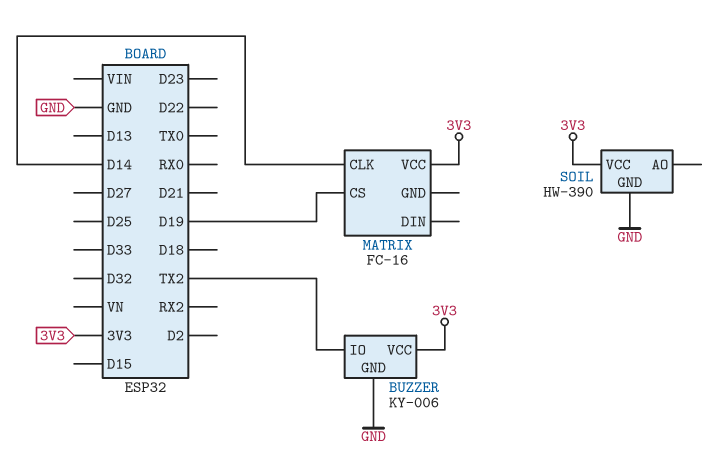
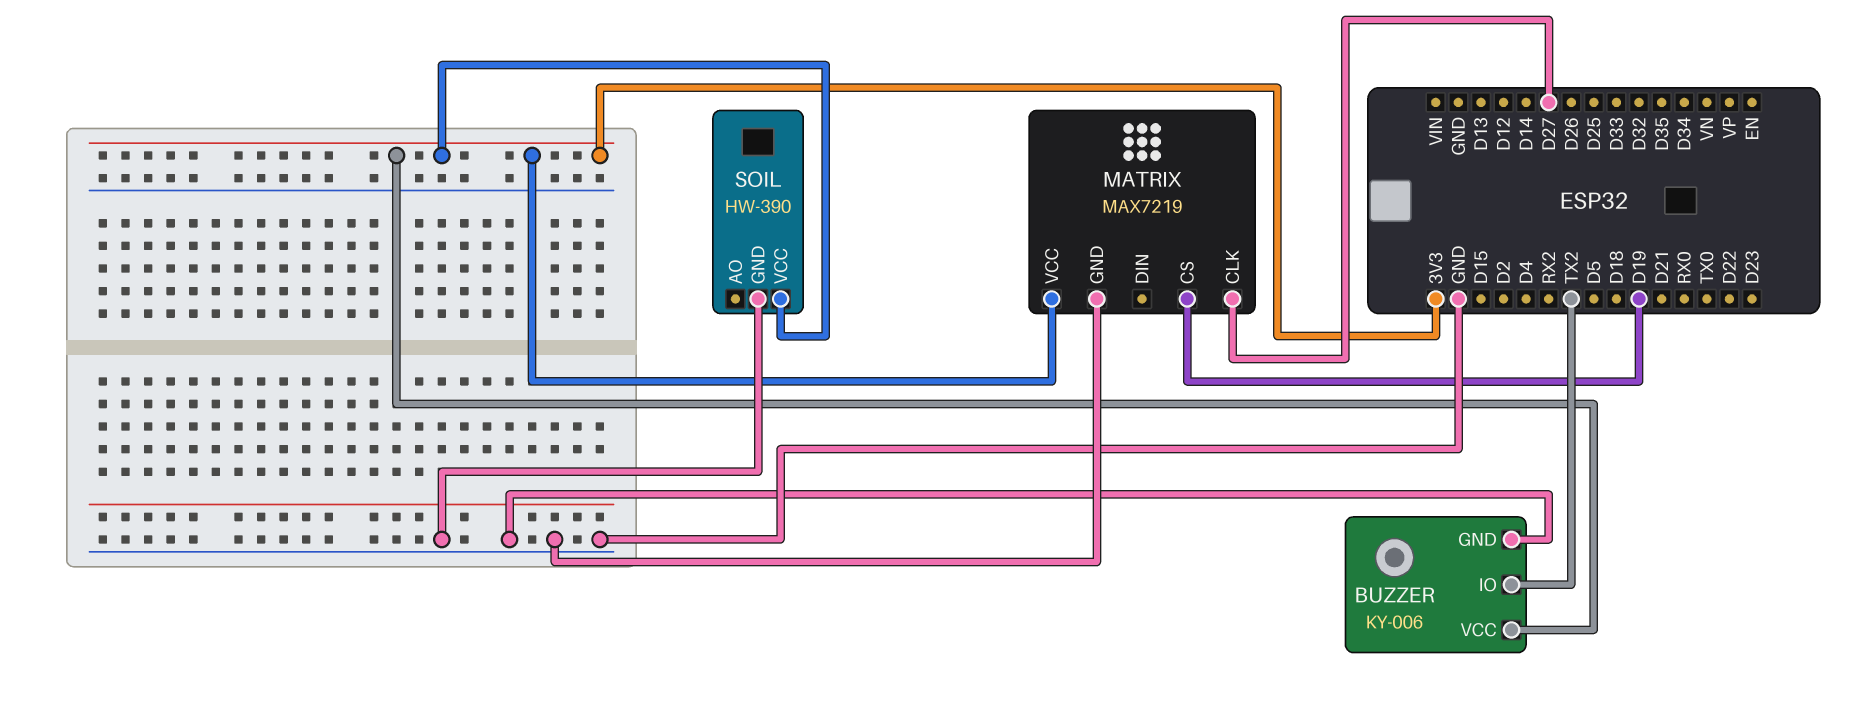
MATRIX: FC-16 -> MAX7219
MATRIX pin CLK: D14 -> D27
MATRIX pin GND: none -> GND

